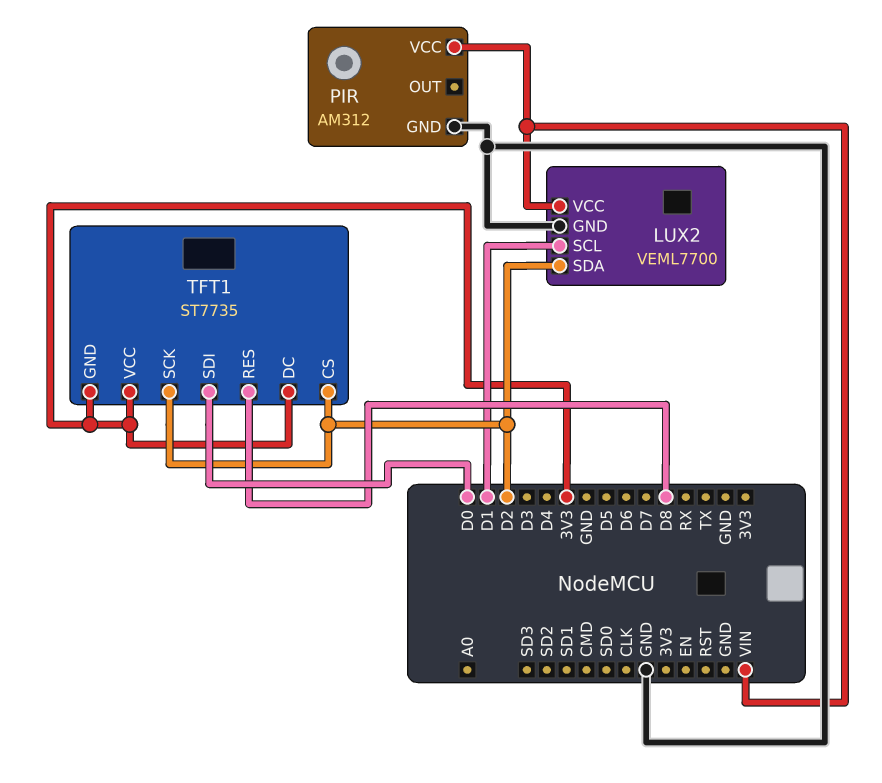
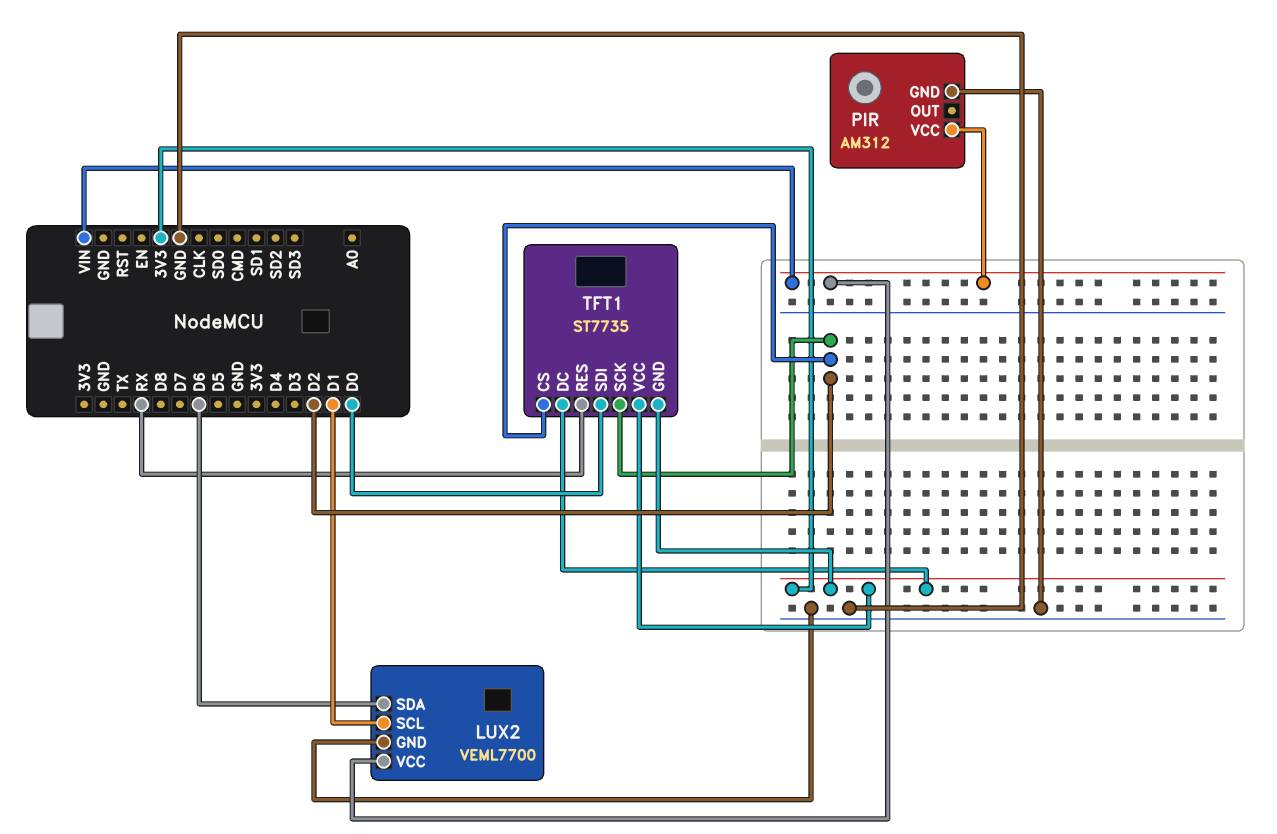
LUX2 pin SDA: D2 -> D6
TFT1 pin RES: D8 -> RX

